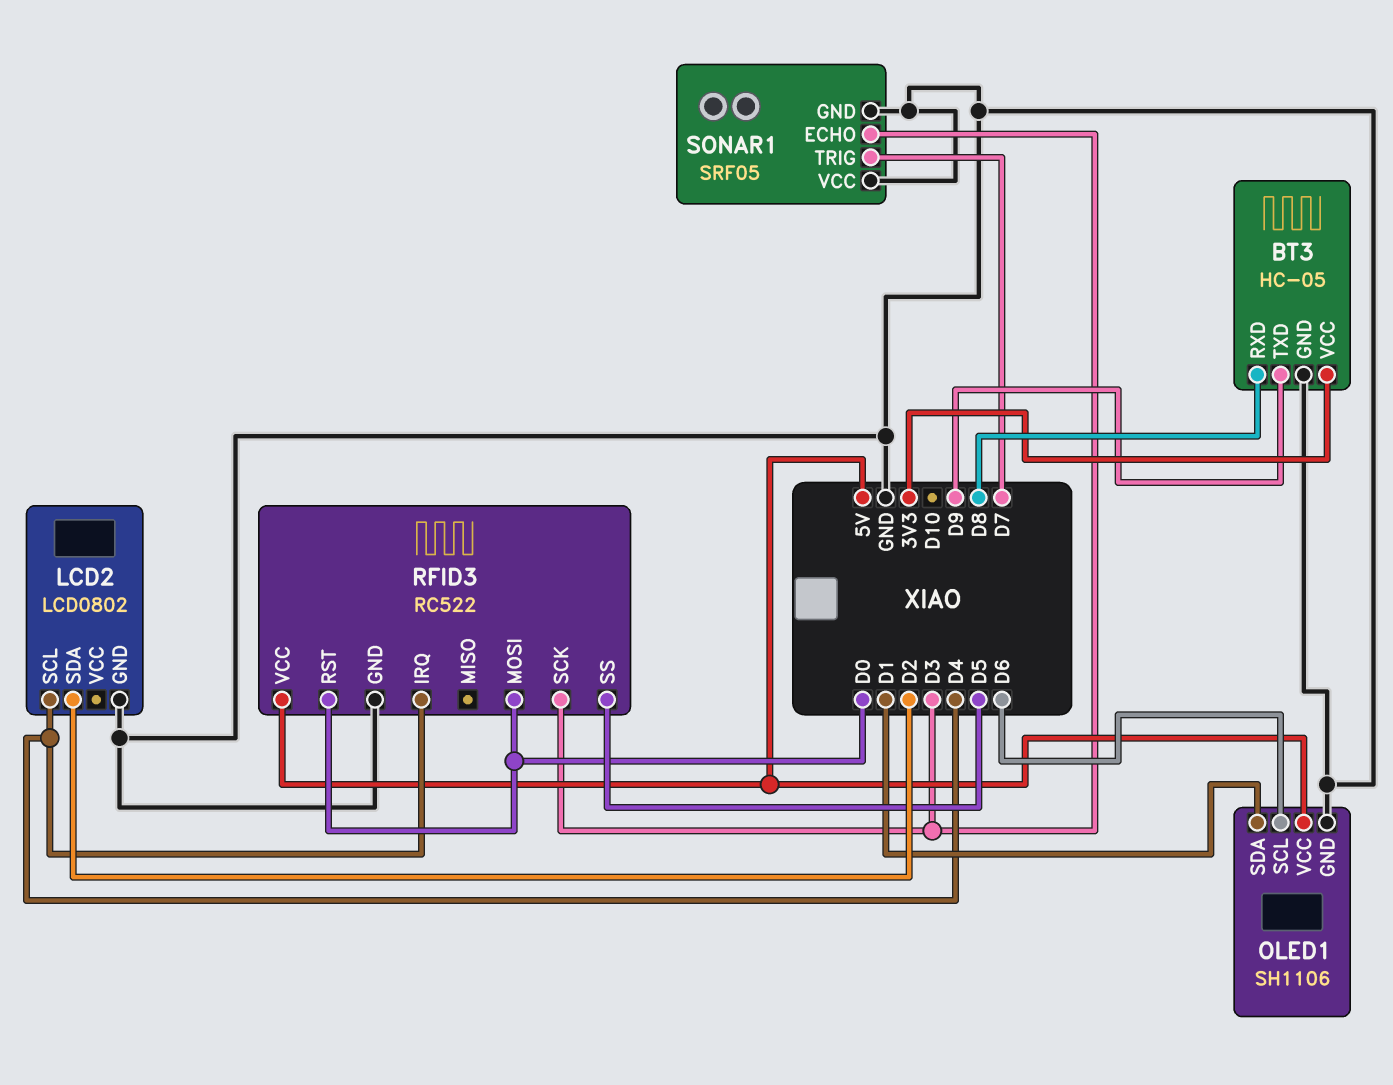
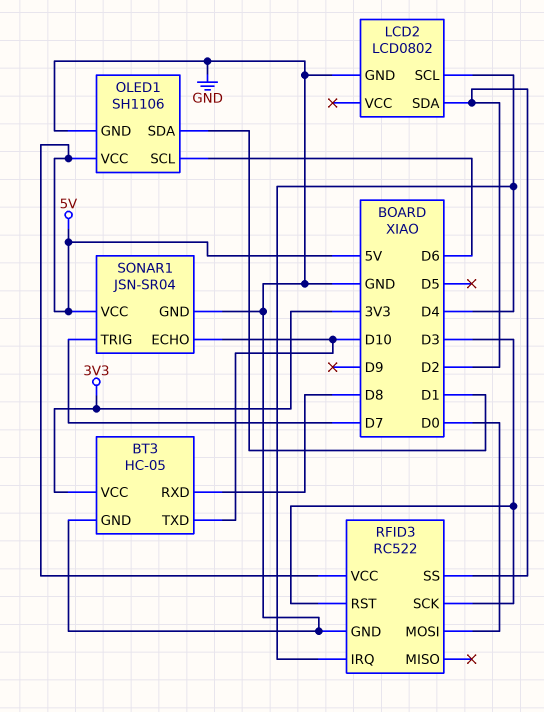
BT3 pin TXD: D9 -> D10
RFID3 pin RST: D0 -> D3
RFID3 pin SS: D5 -> D2
SONAR1: SRF05 -> JSN-SR04
SONAR1 pin ECHO: D3 -> D10
SONAR1 pin VCC: GND -> 5V

